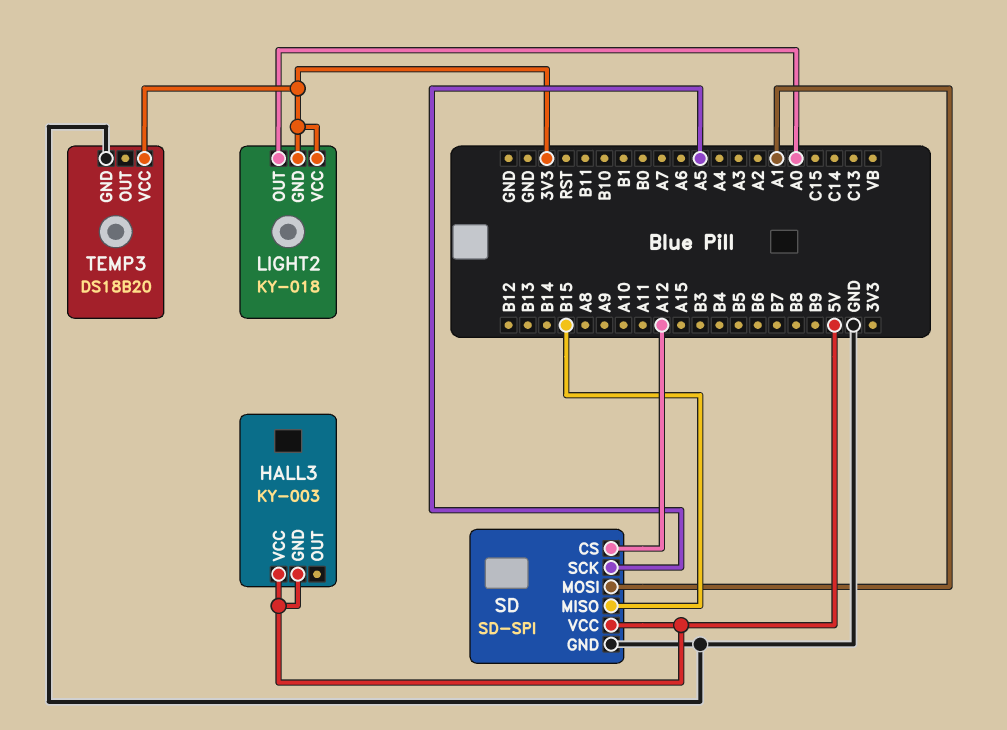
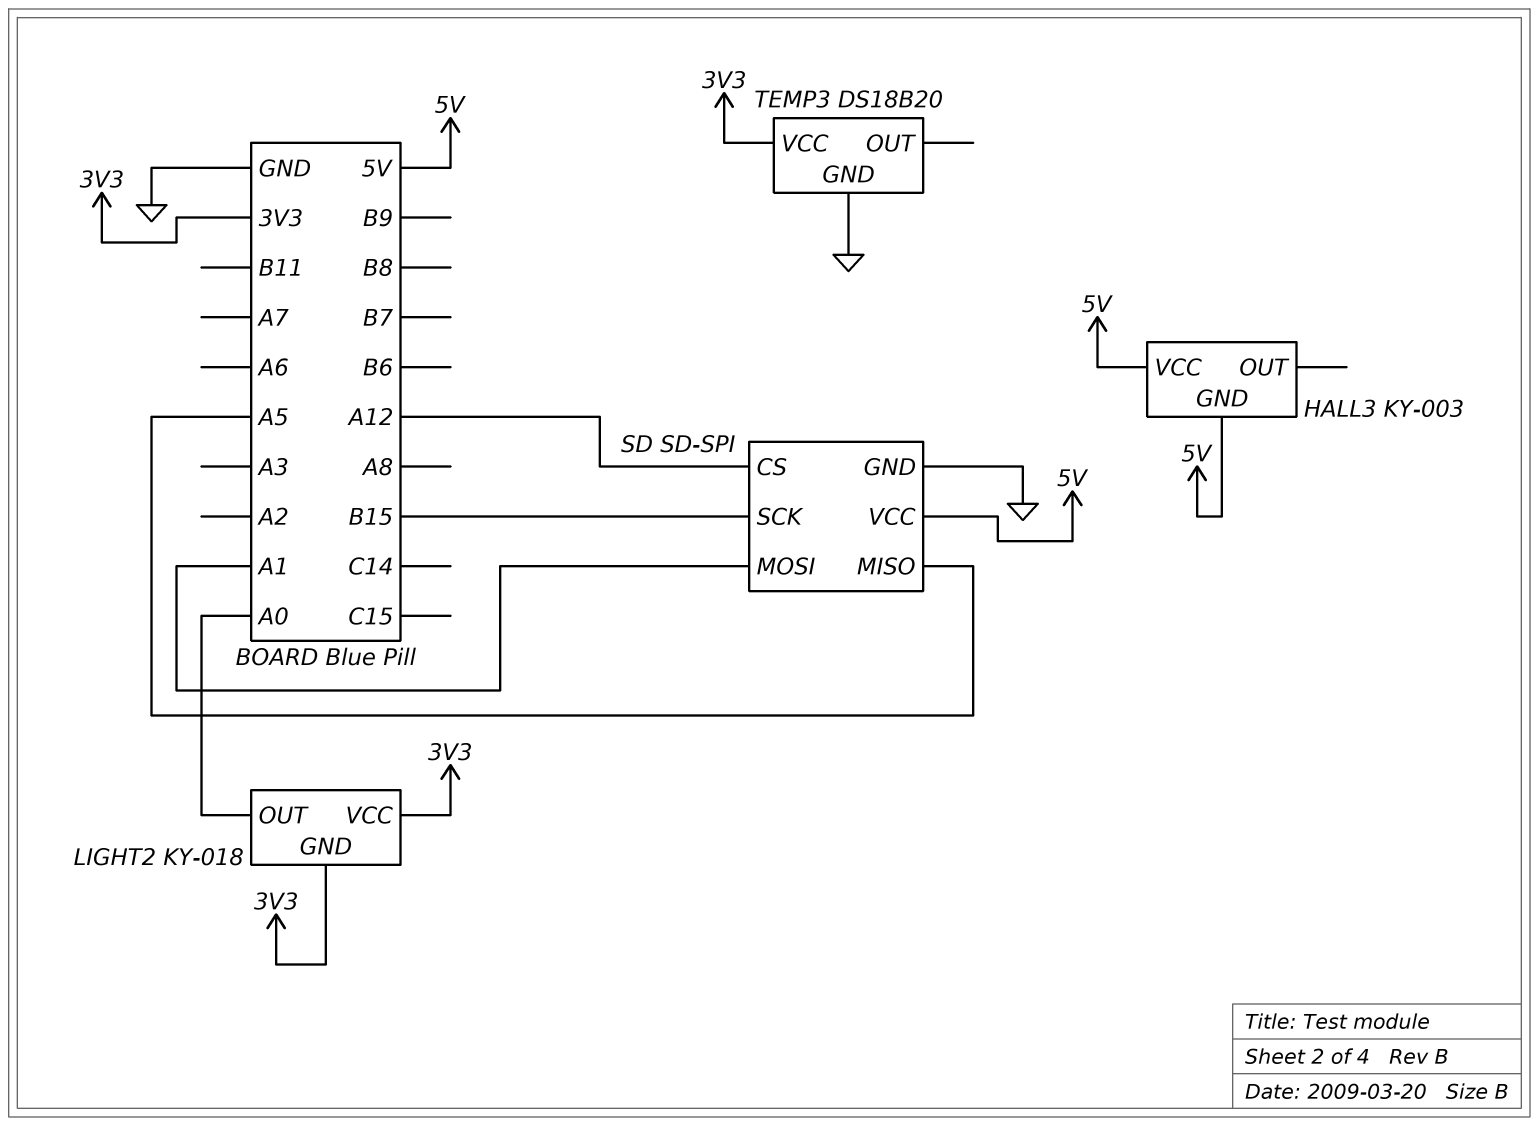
SD pin MISO: B15 -> A5
SD pin SCK: A5 -> B15

